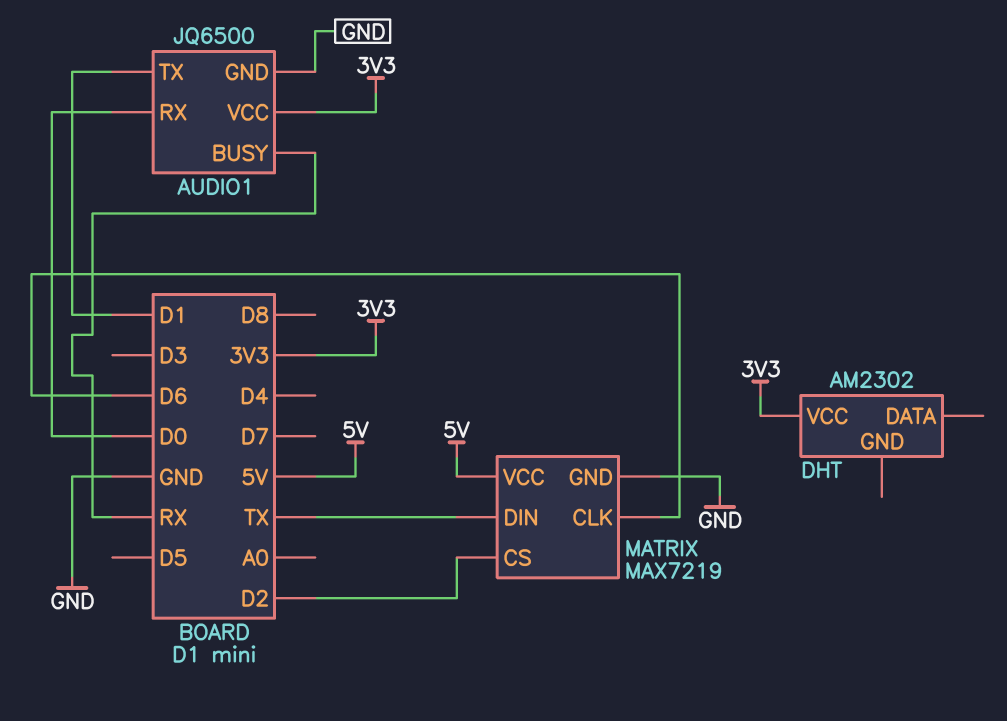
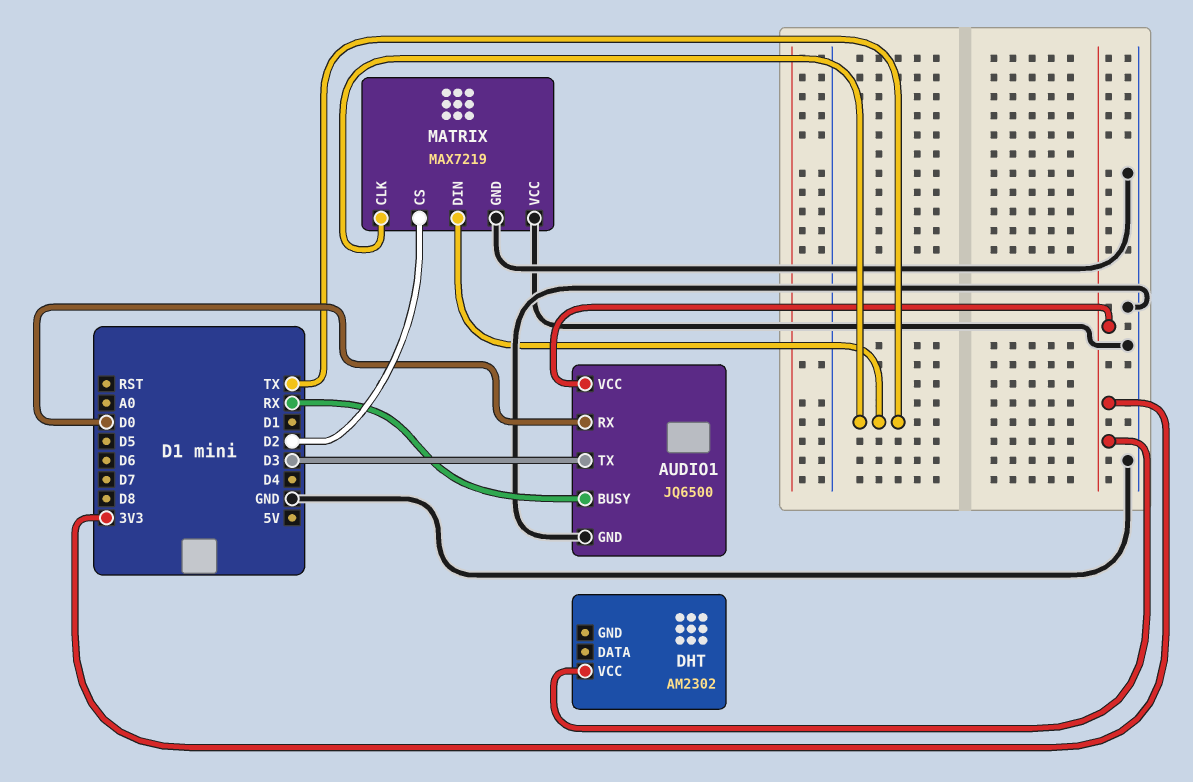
AUDIO1 pin TX: D1 -> D3
MATRIX pin CLK: D6 -> TX
MATRIX pin VCC: 5V -> GND

